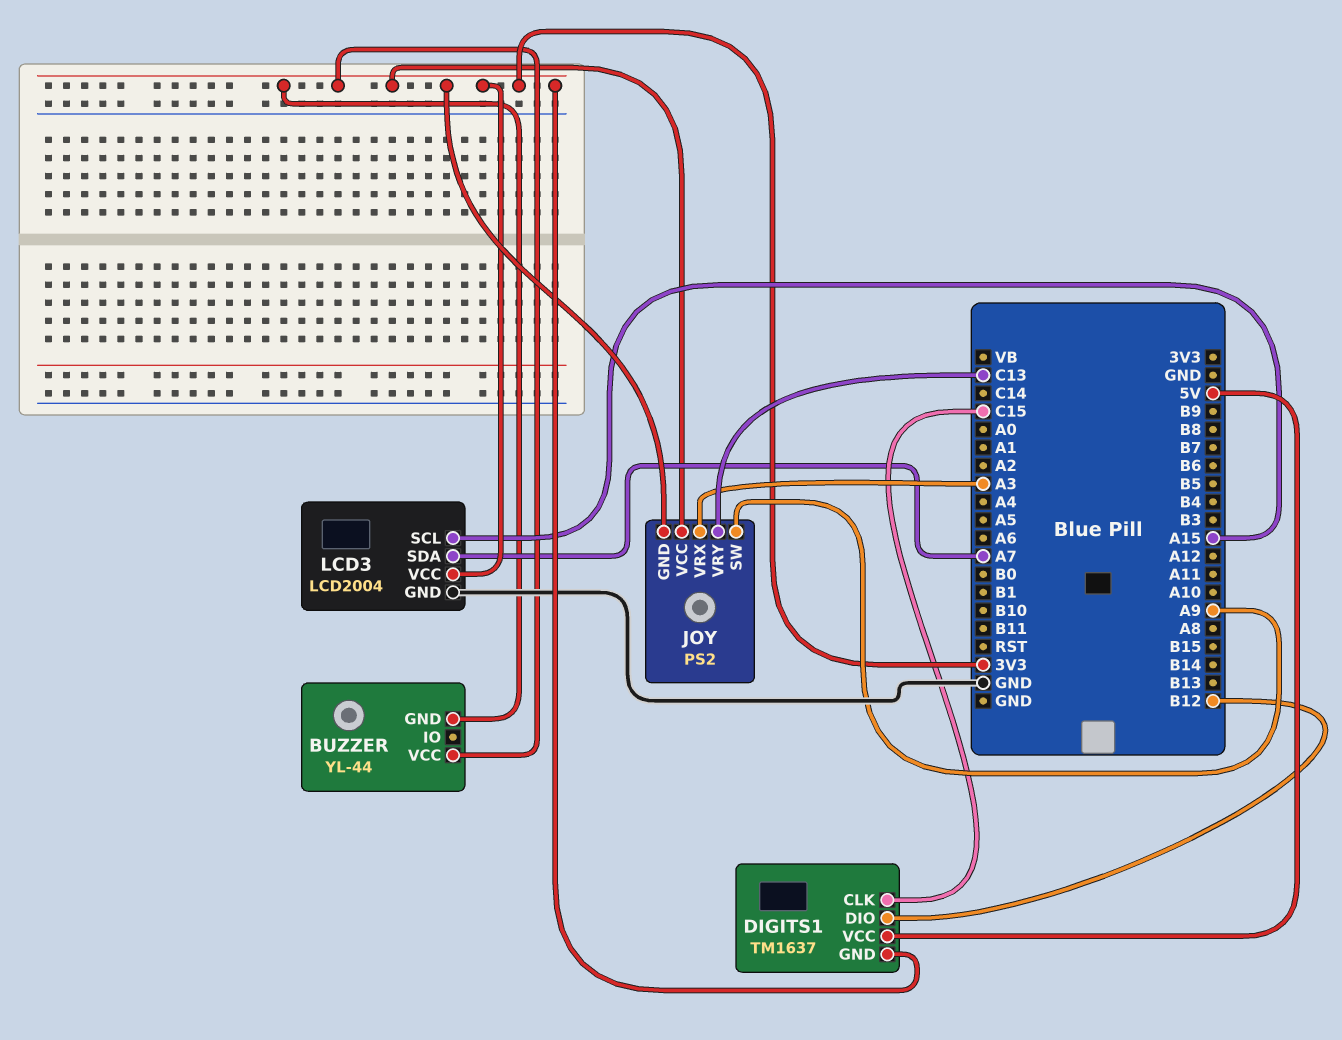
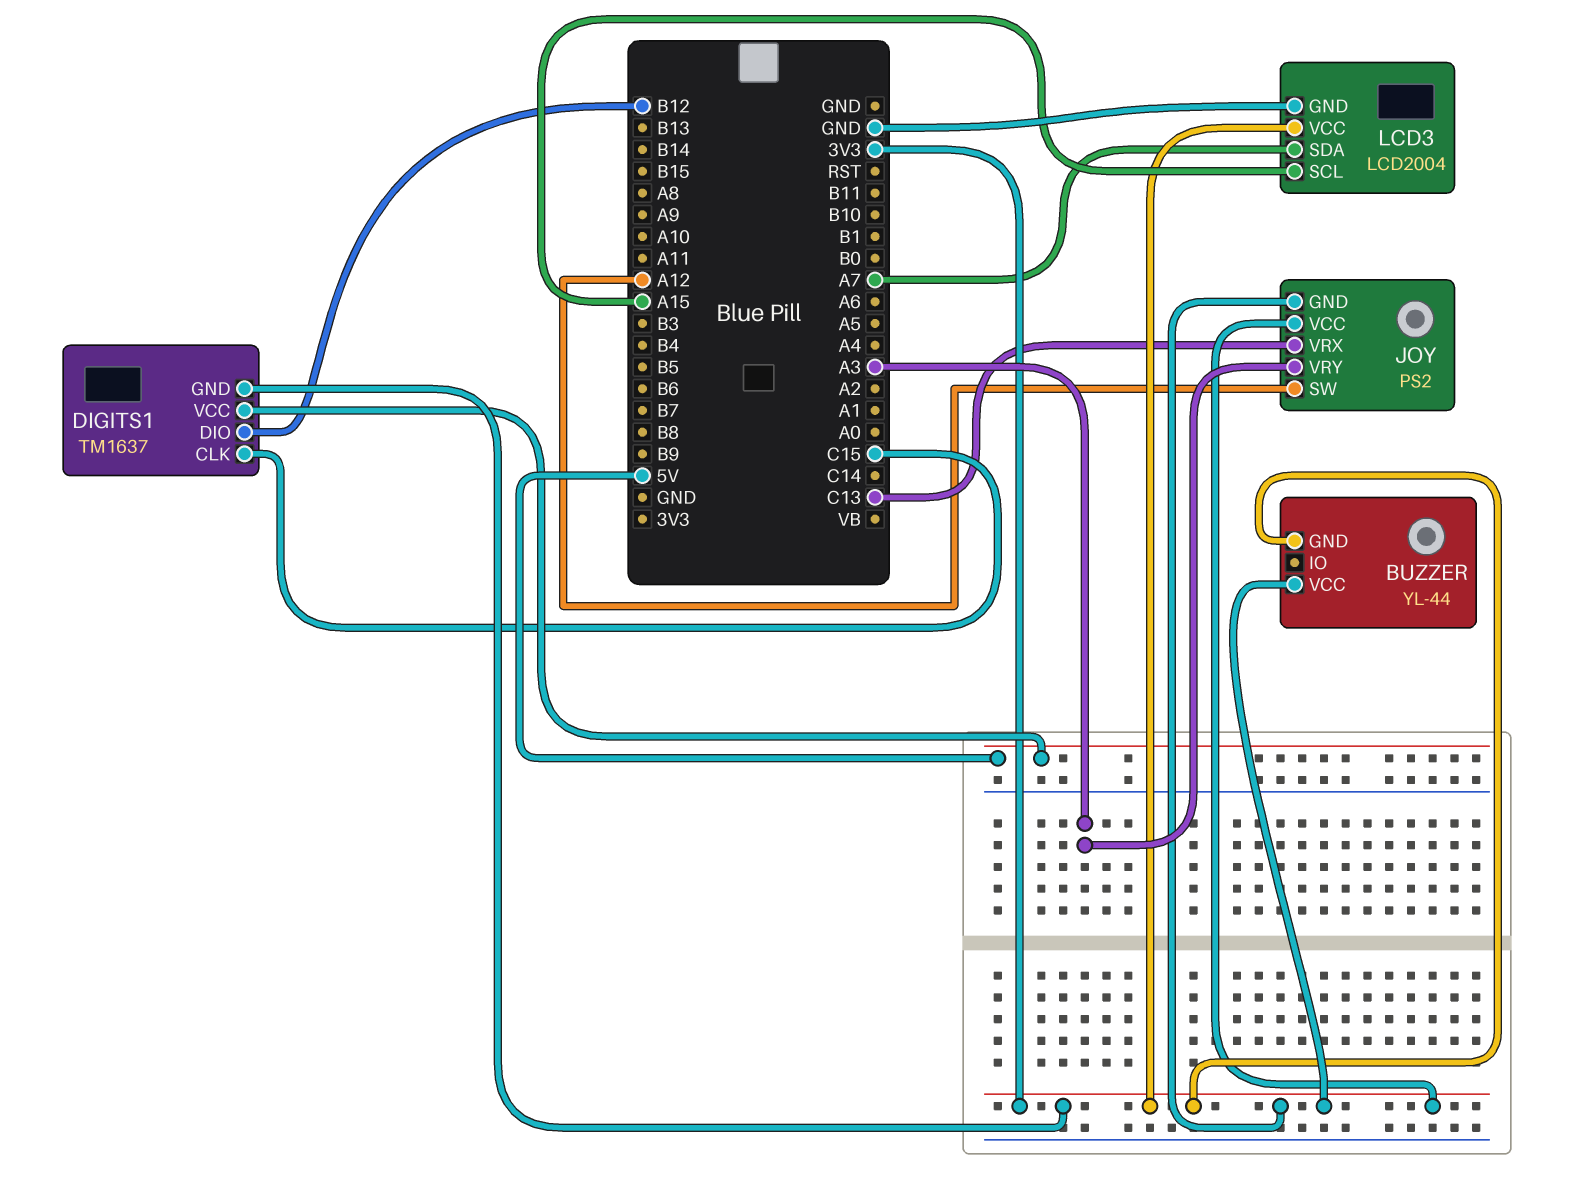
JOY pin SW: A9 -> A12
JOY pin VRX: A3 -> C13
JOY pin VRY: C13 -> A3

